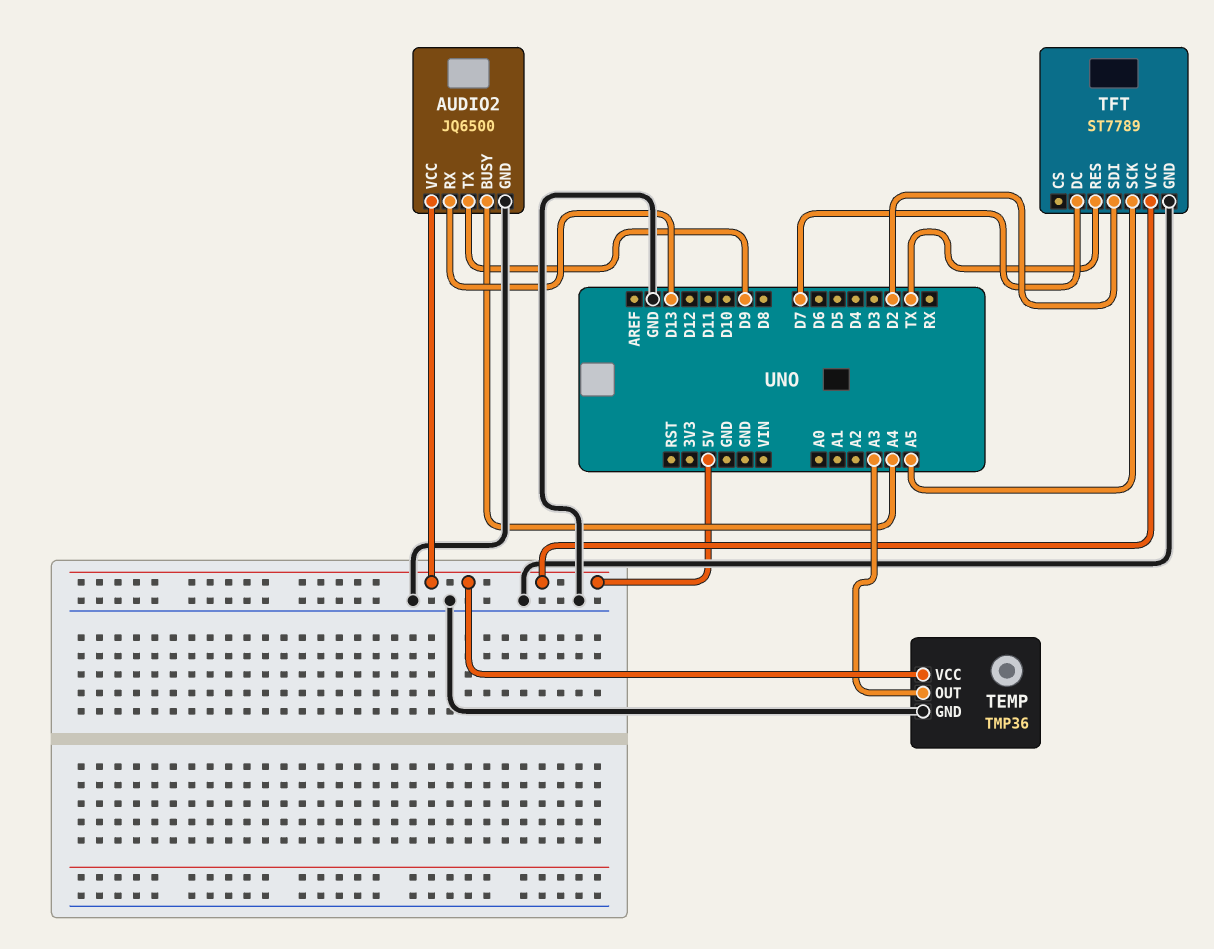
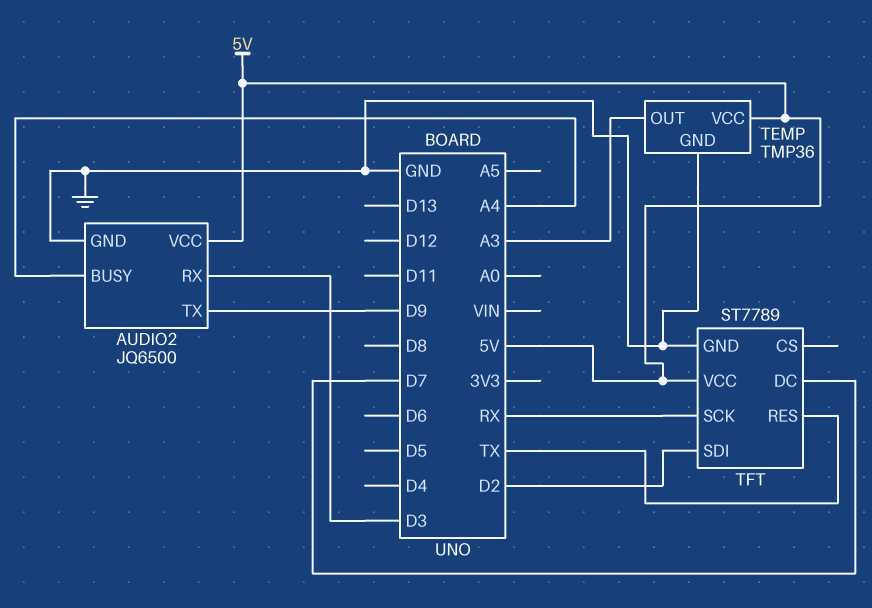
AUDIO2 pin RX: D13 -> D3
TFT pin SCK: A5 -> RX

